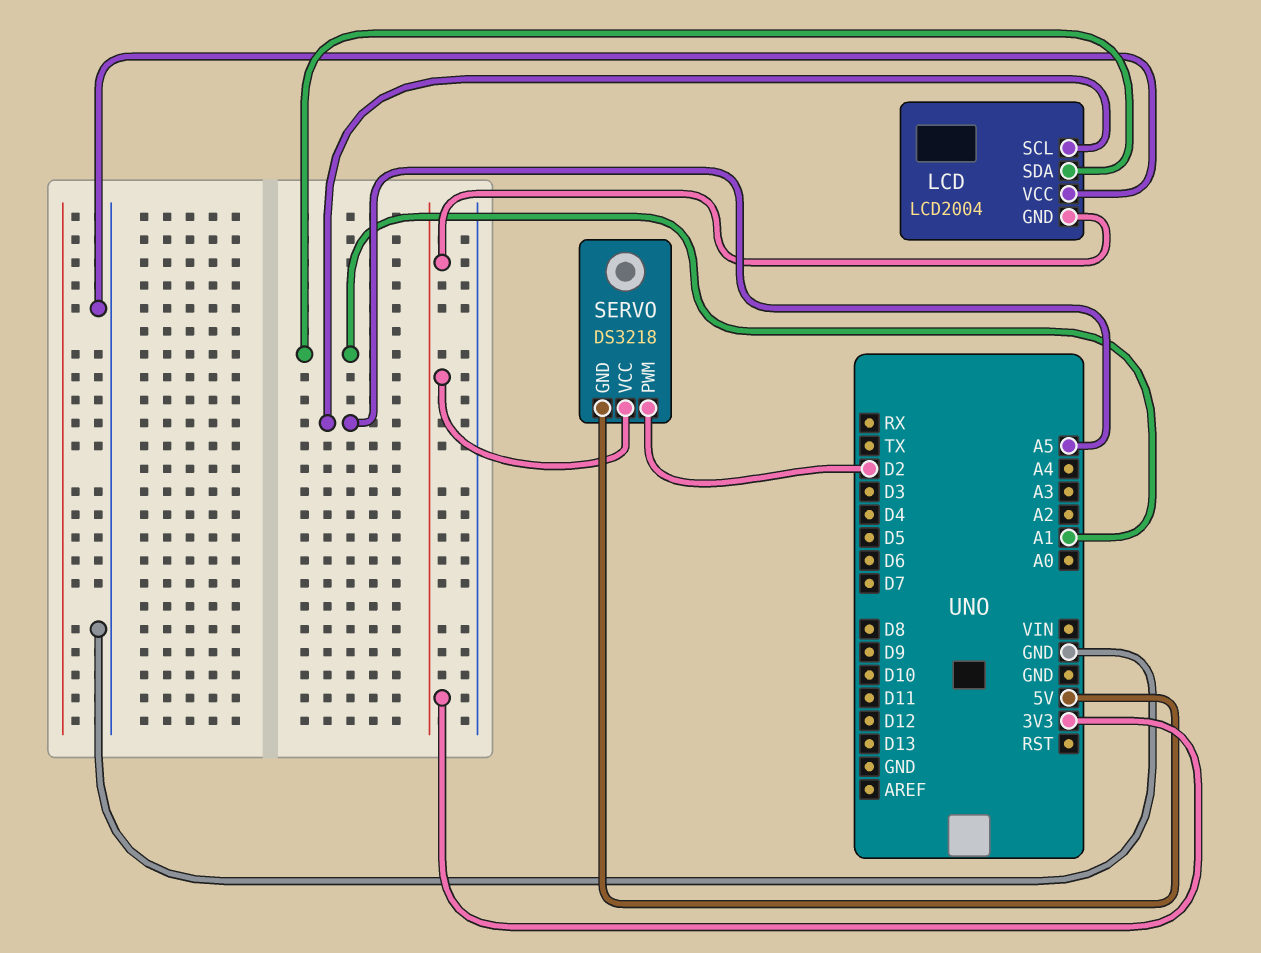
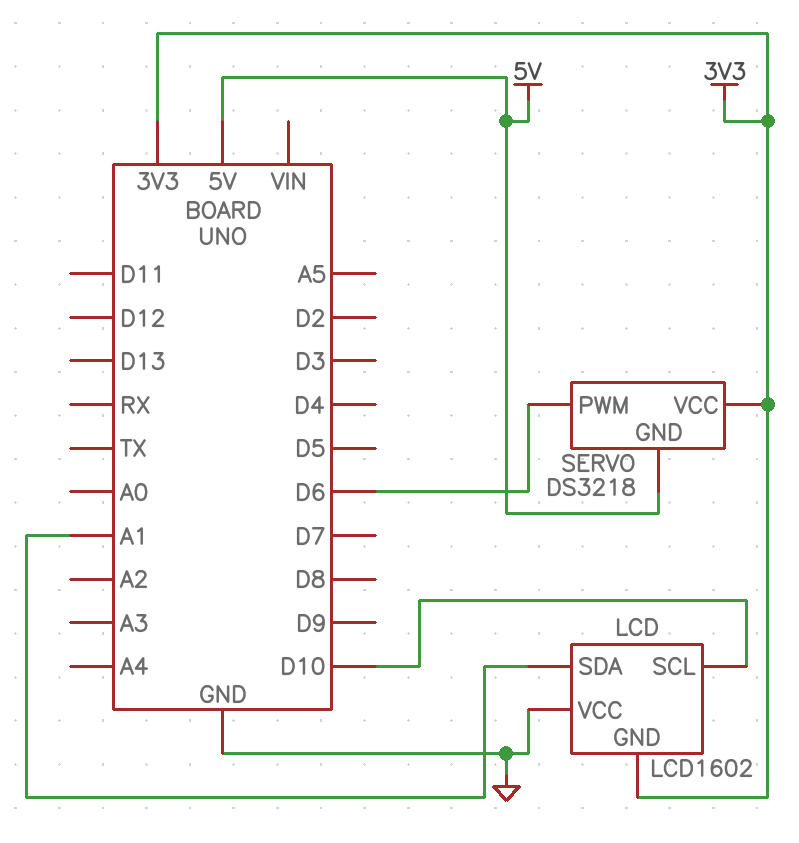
LCD: LCD2004 -> LCD1602
LCD pin SCL: A5 -> D10
SERVO pin PWM: D2 -> D6

